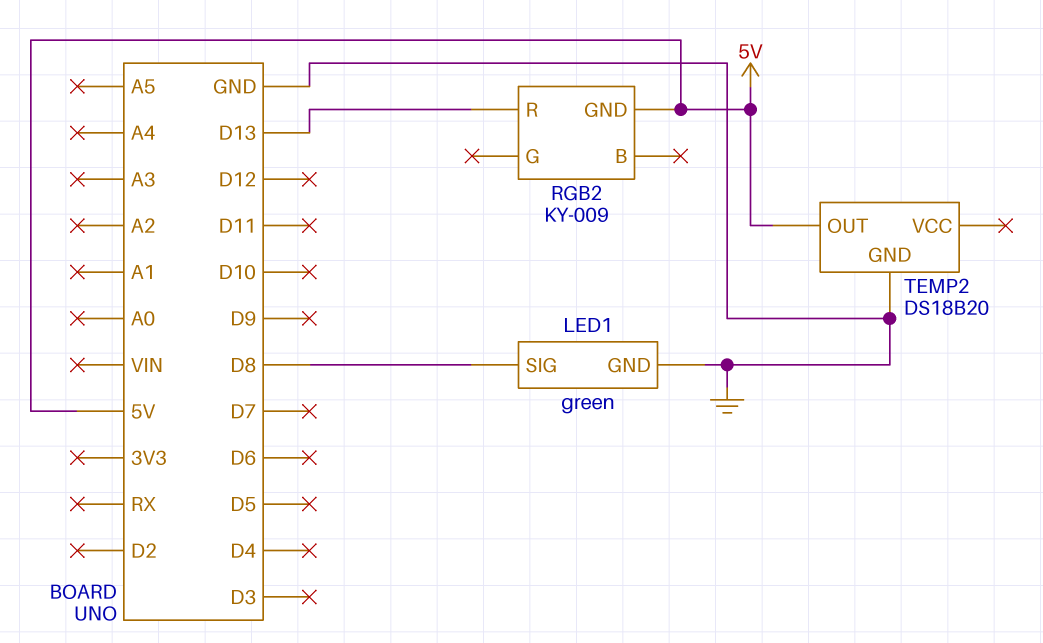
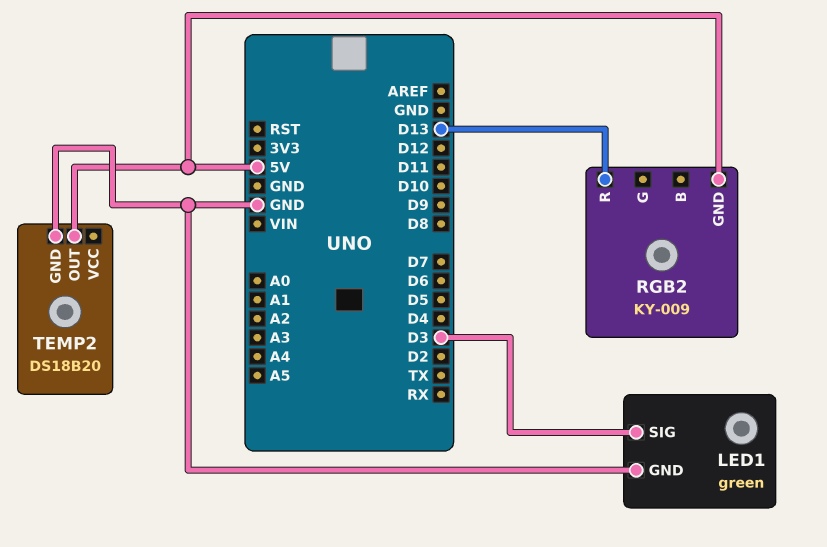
LED1 pin SIG: D8 -> D3

